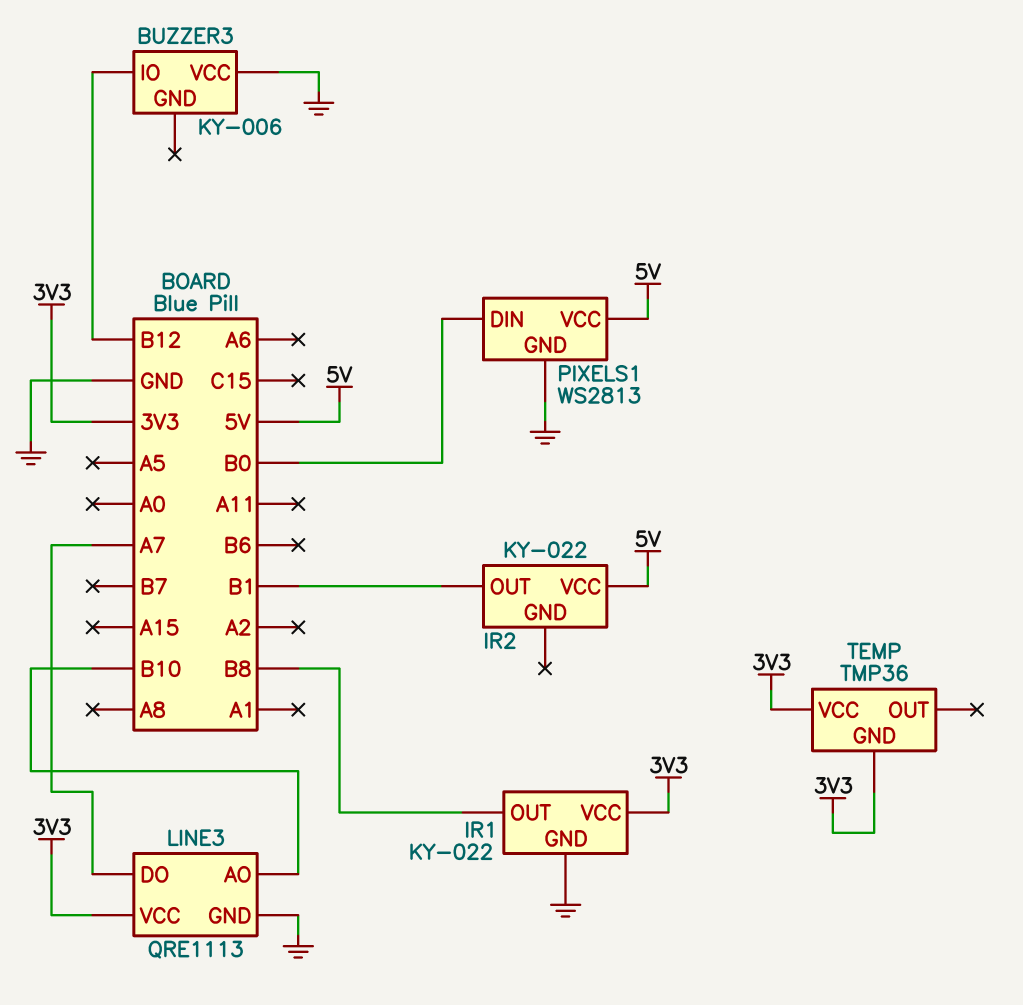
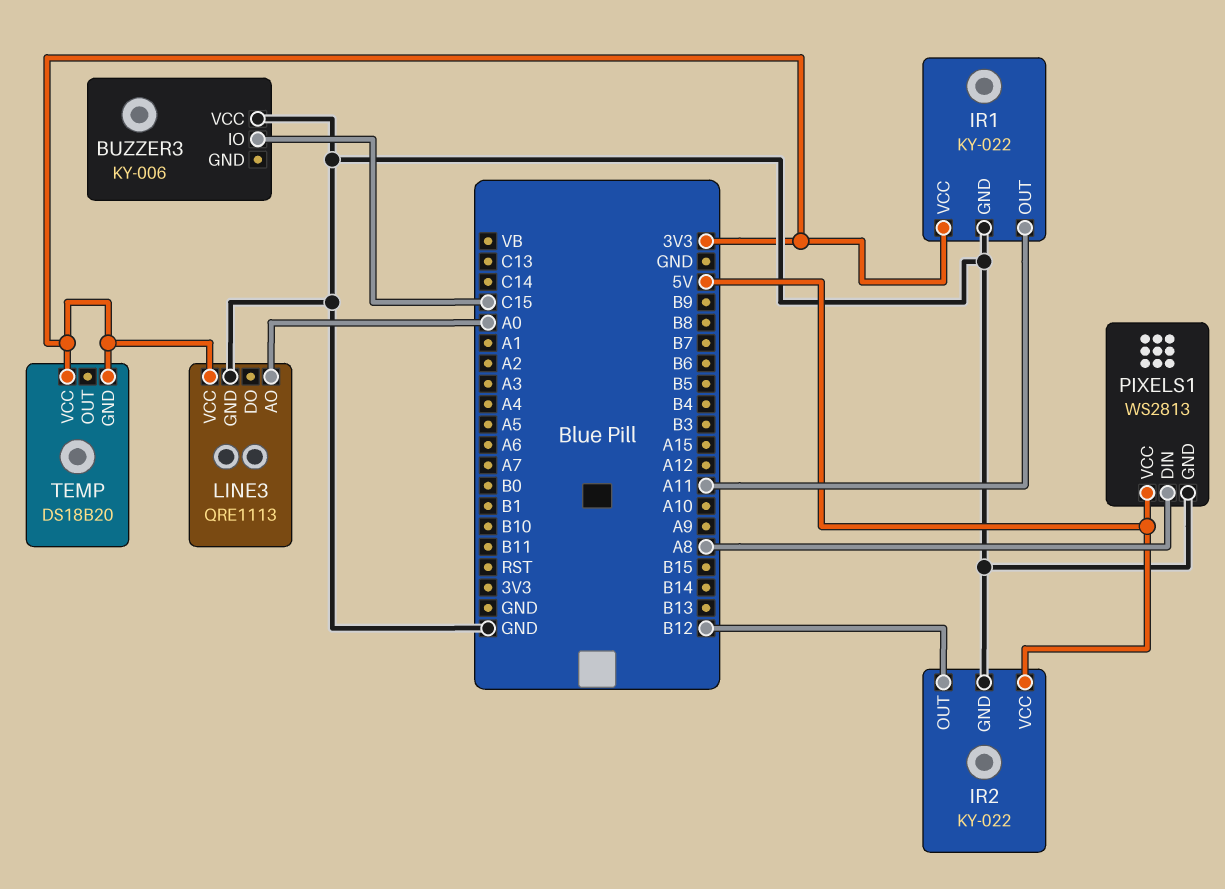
BUZZER3 pin IO: B12 -> C15
IR1 pin OUT: B8 -> A11
IR2 pin GND: none -> GND
IR2 pin OUT: B1 -> B12
LINE3 pin AO: B10 -> A0
LINE3 pin DO: A7 -> none
PIXELS1 pin DIN: B0 -> A8
TEMP: TMP36 -> DS18B20

